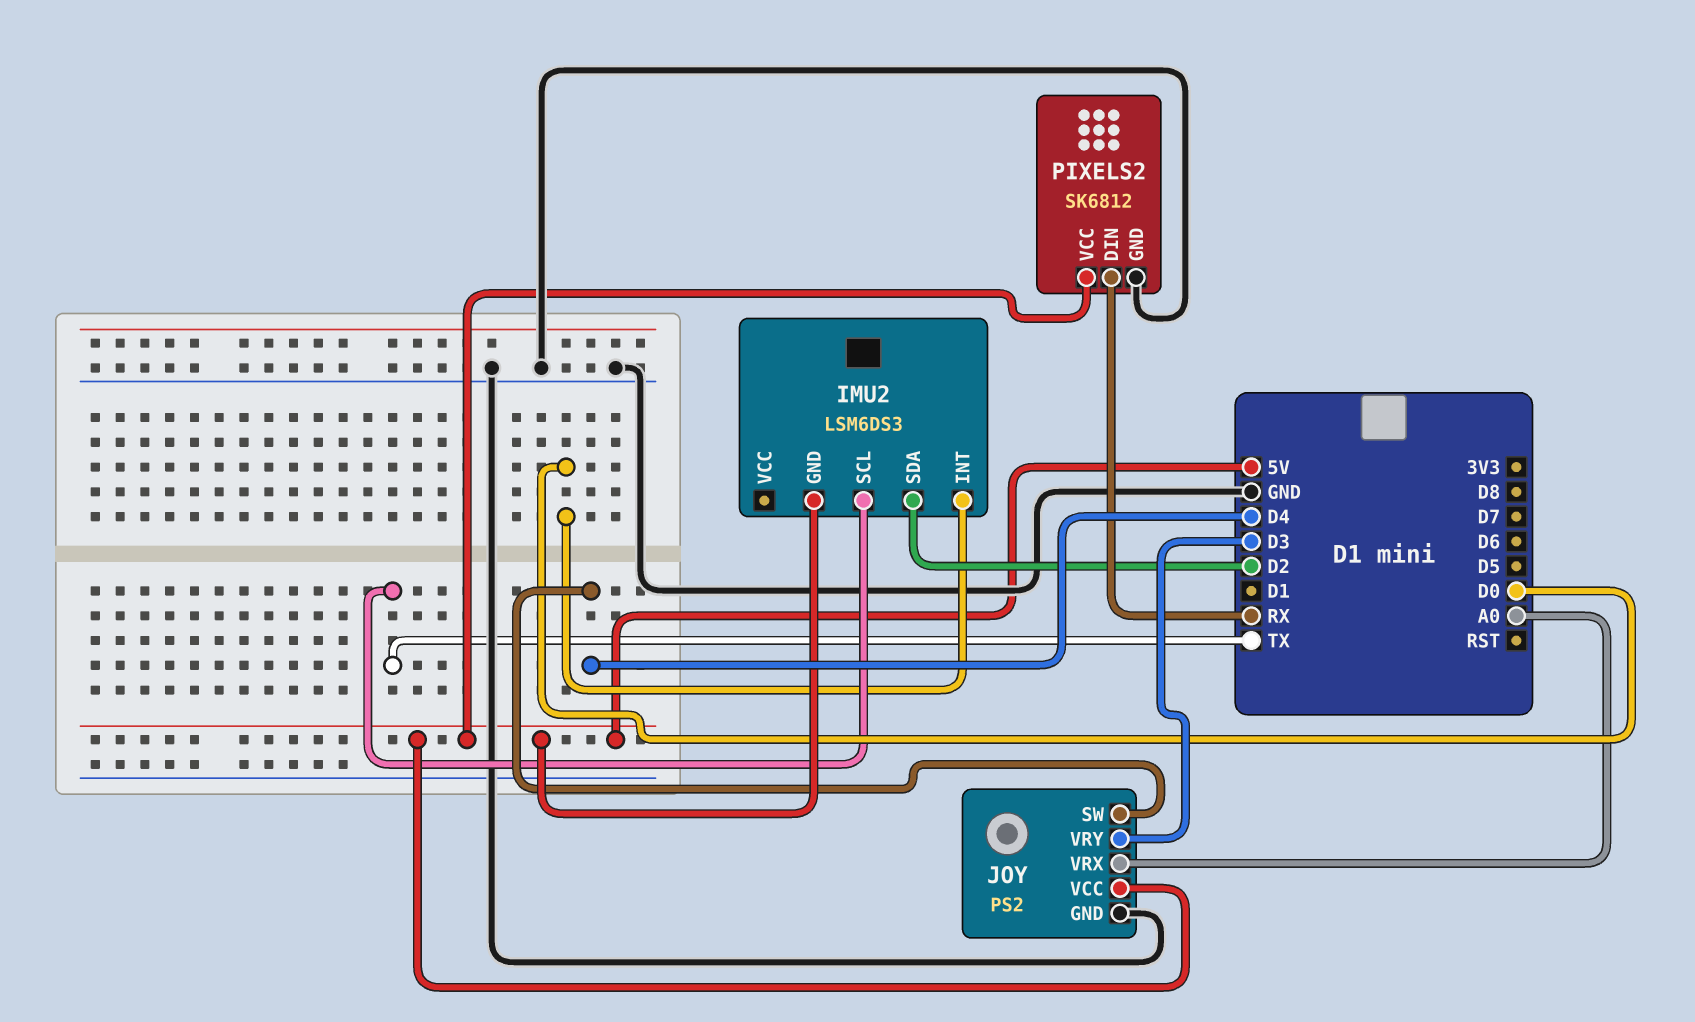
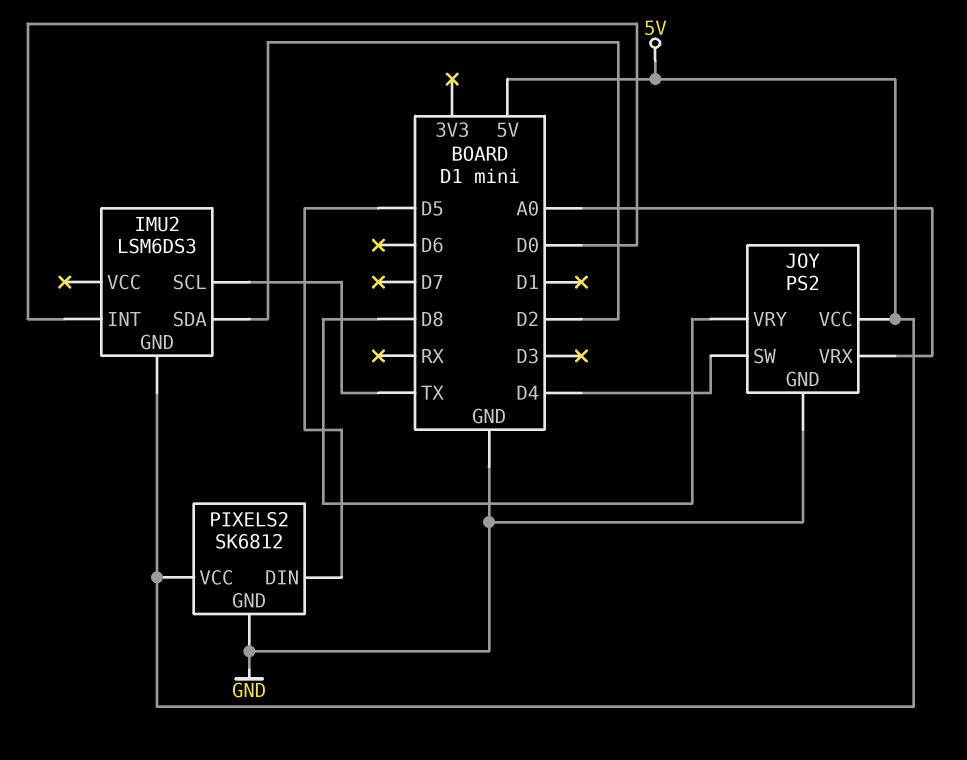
JOY pin VRY: D3 -> D8
PIXELS2 pin DIN: RX -> D5

